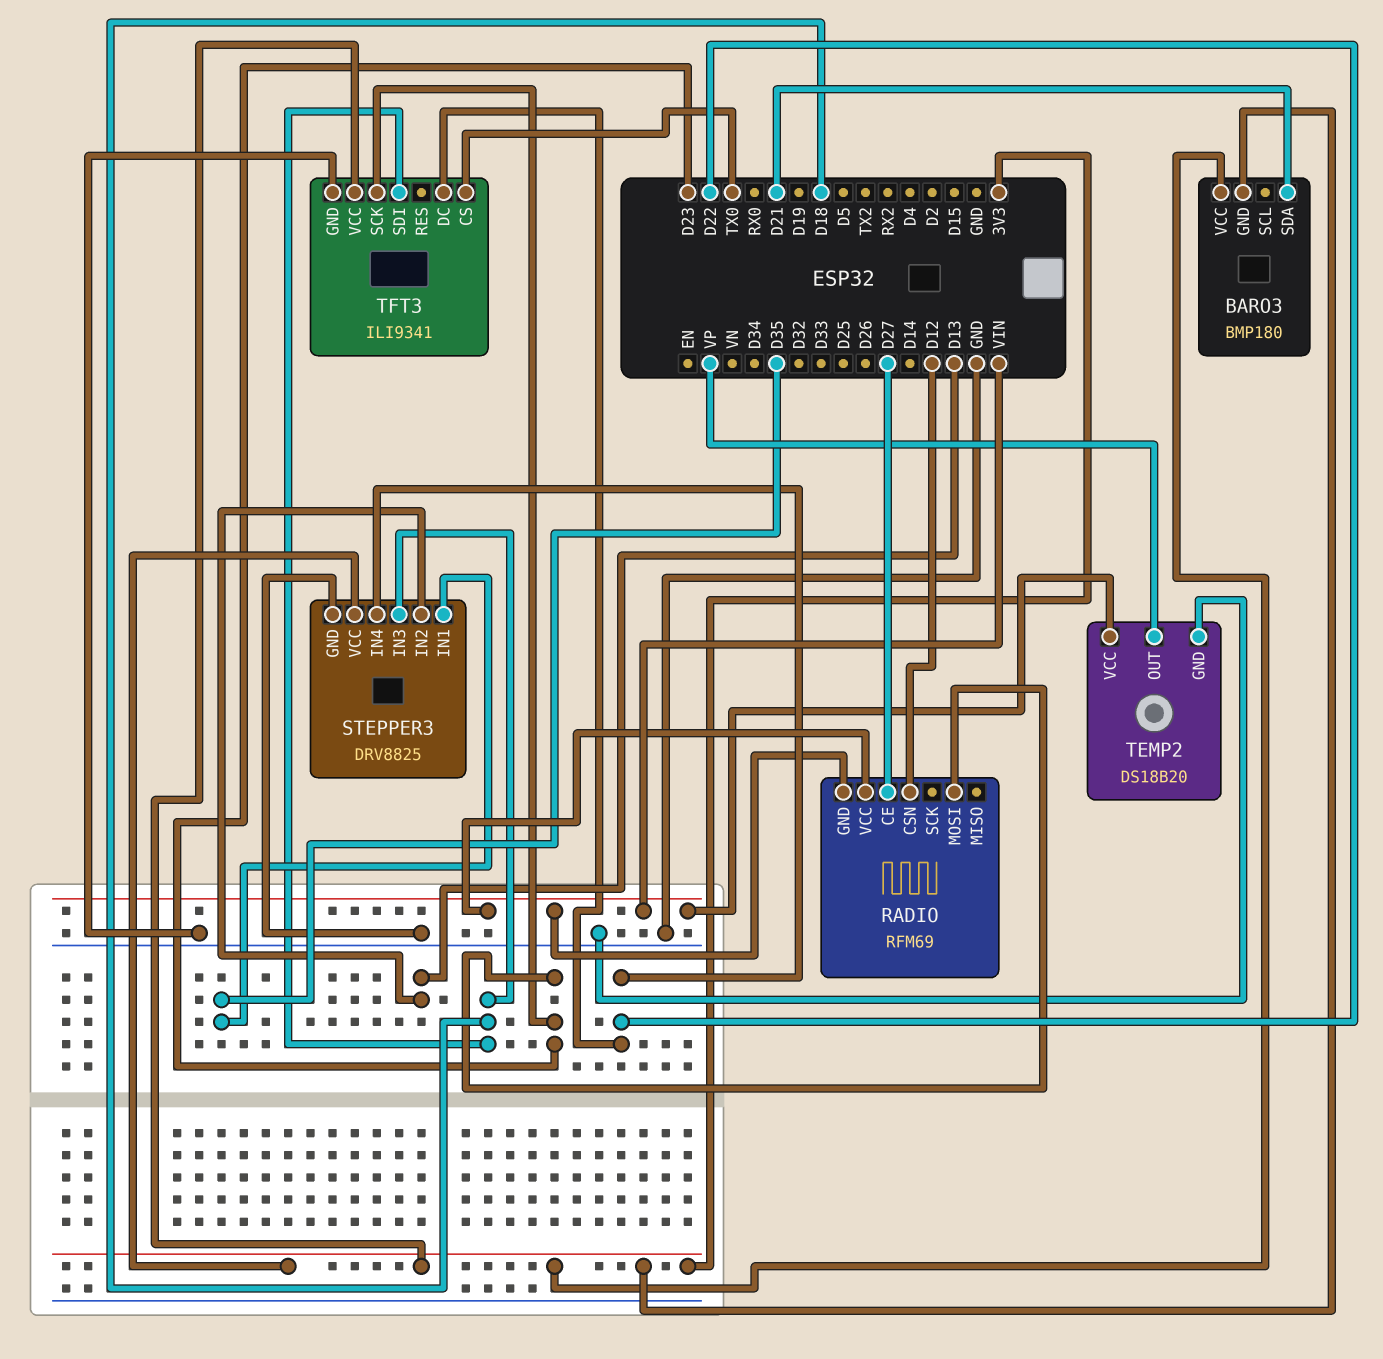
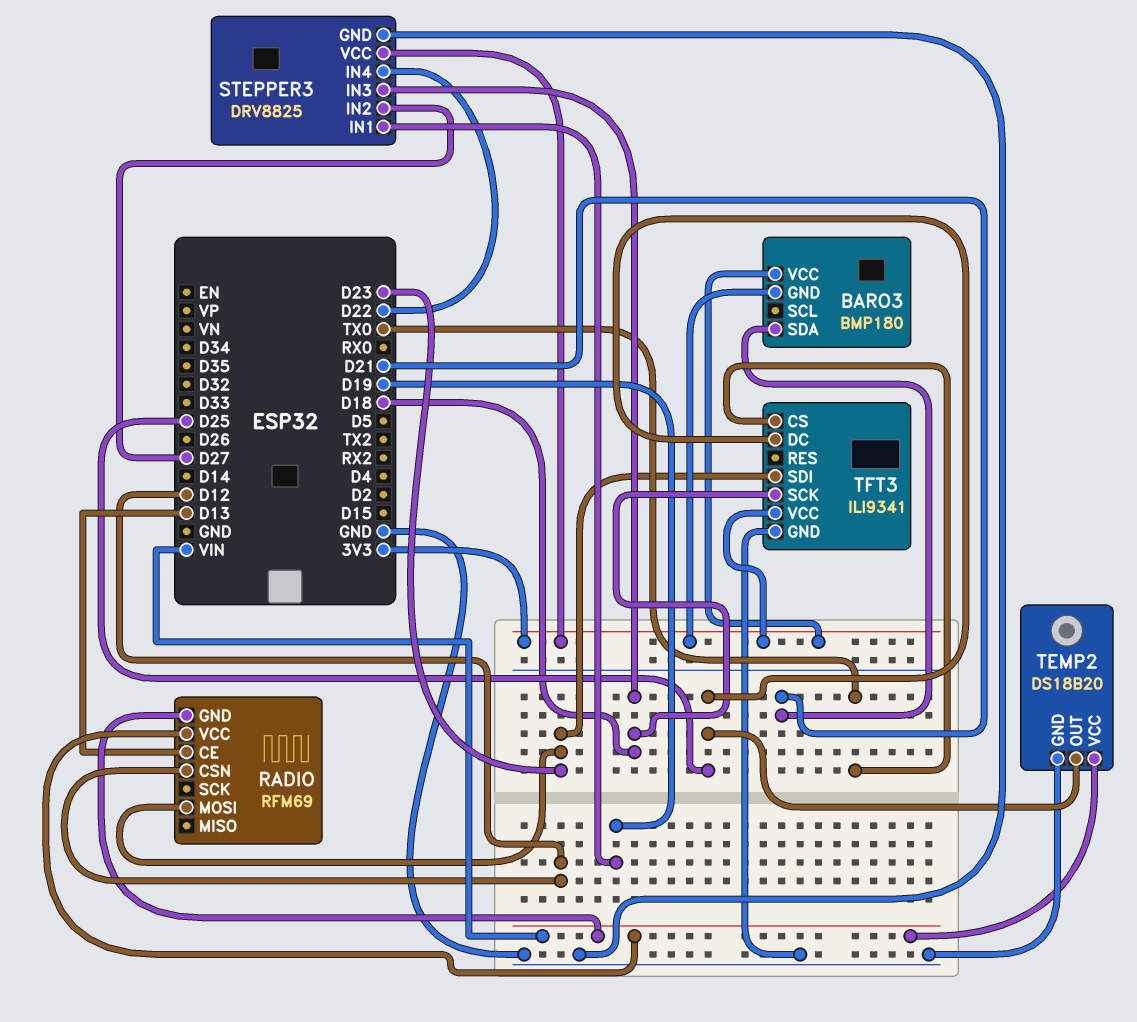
RADIO pin CE: D27 -> D13
STEPPER3 pin IN1: D35 -> D19
STEPPER3 pin IN2: D13 -> D27
TEMP2 pin OUT: VP -> D25
TFT3 pin DC: D22 -> D25
TFT3 pin SCK: D23 -> D18
TFT3 pin SDI: D18 -> D23

